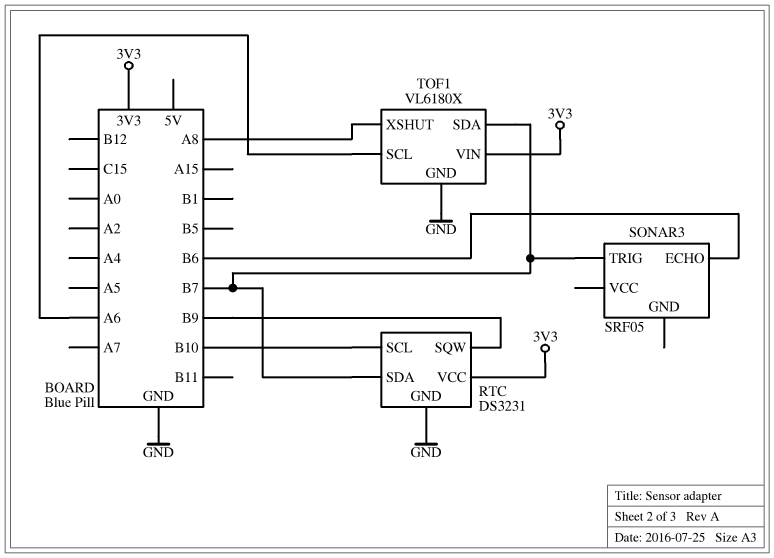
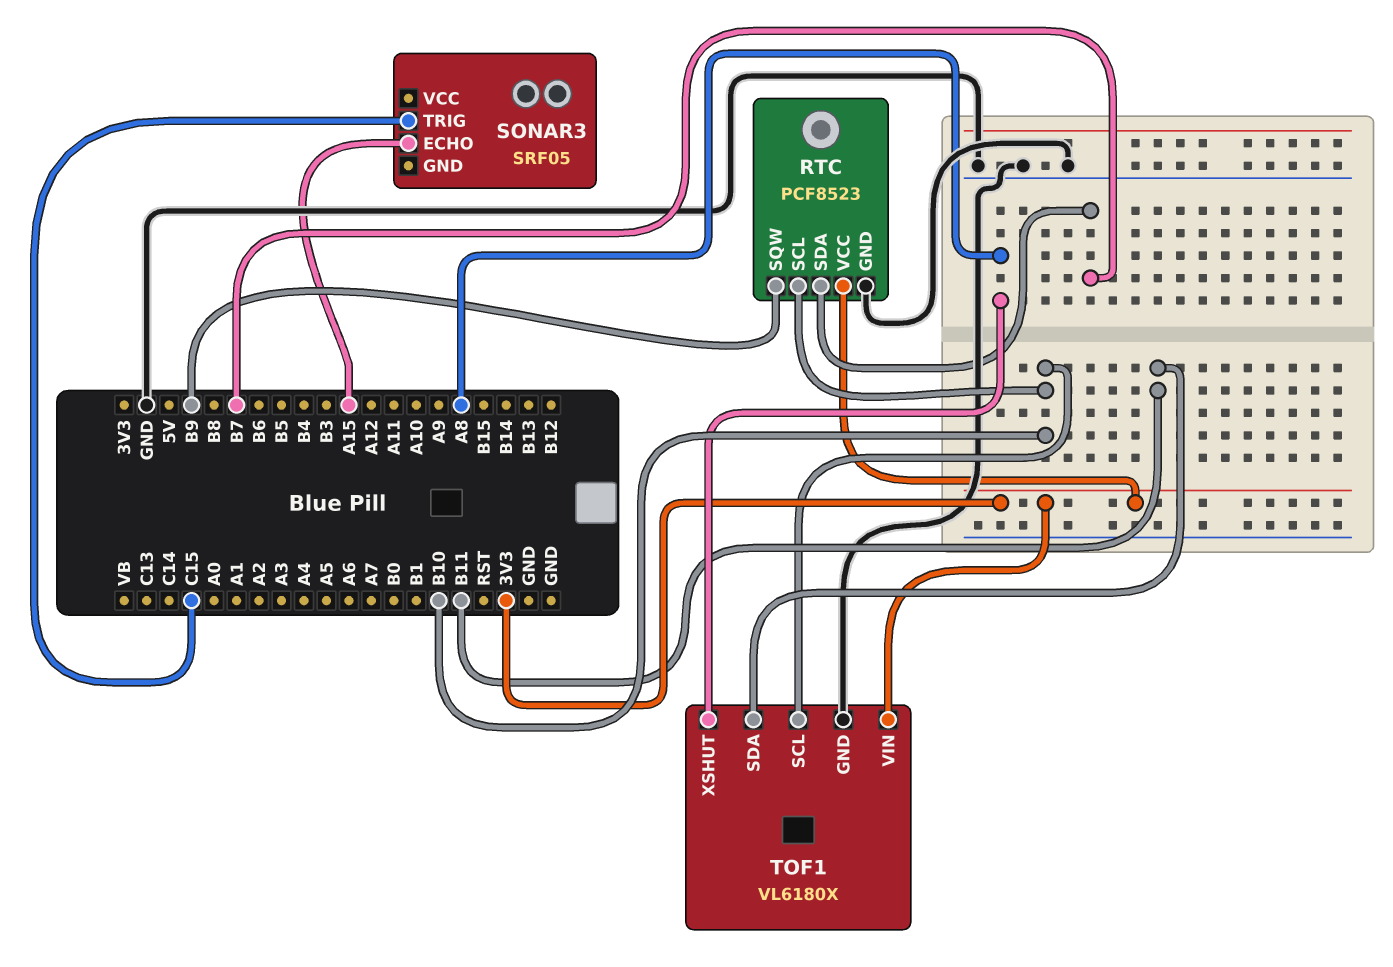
RTC: DS3231 -> PCF8523
SONAR3 pin ECHO: B6 -> A15
SONAR3 pin TRIG: B7 -> C15
TOF1 pin SCL: A6 -> B10
TOF1 pin SDA: B7 -> B11

